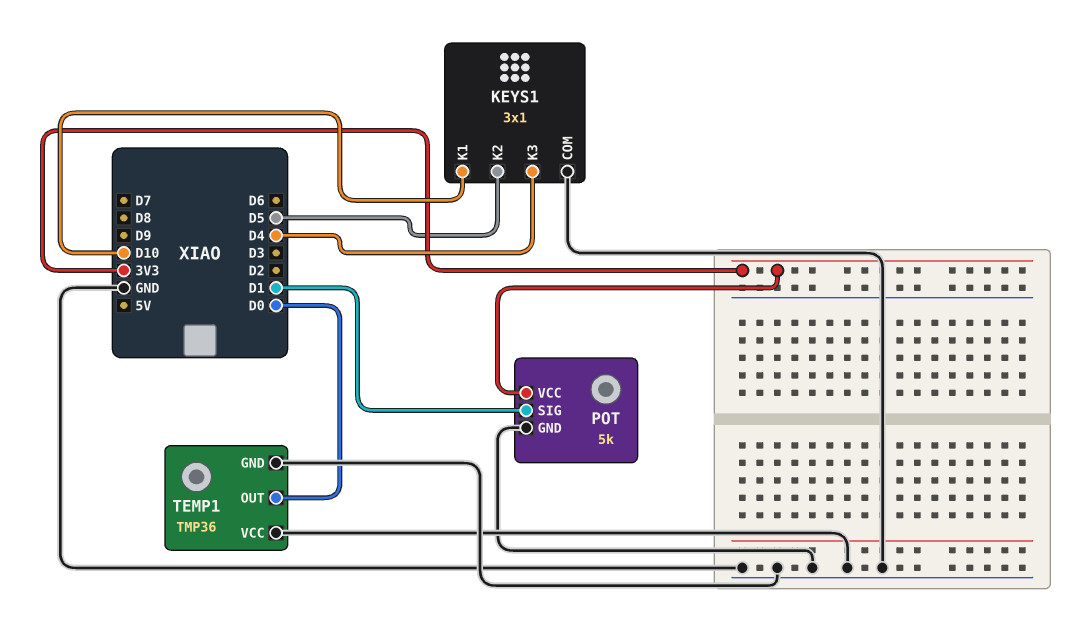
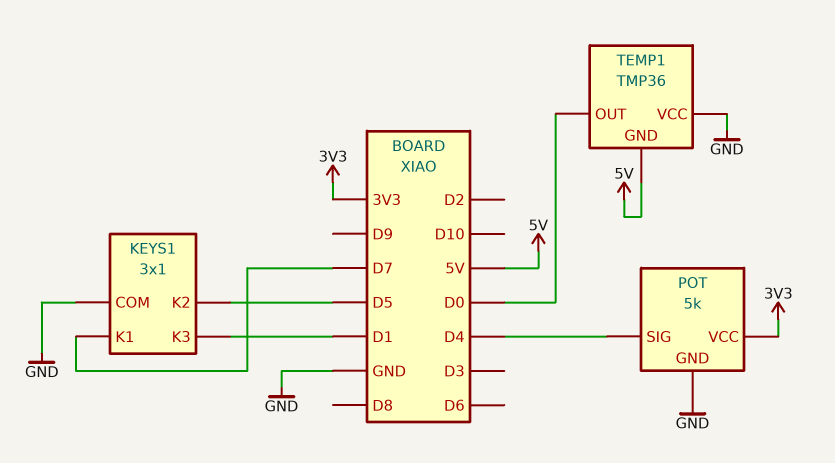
KEYS1 pin K1: D10 -> D7
KEYS1 pin K3: D4 -> D1
POT pin SIG: D1 -> D4
TEMP1 pin GND: GND -> 5V

